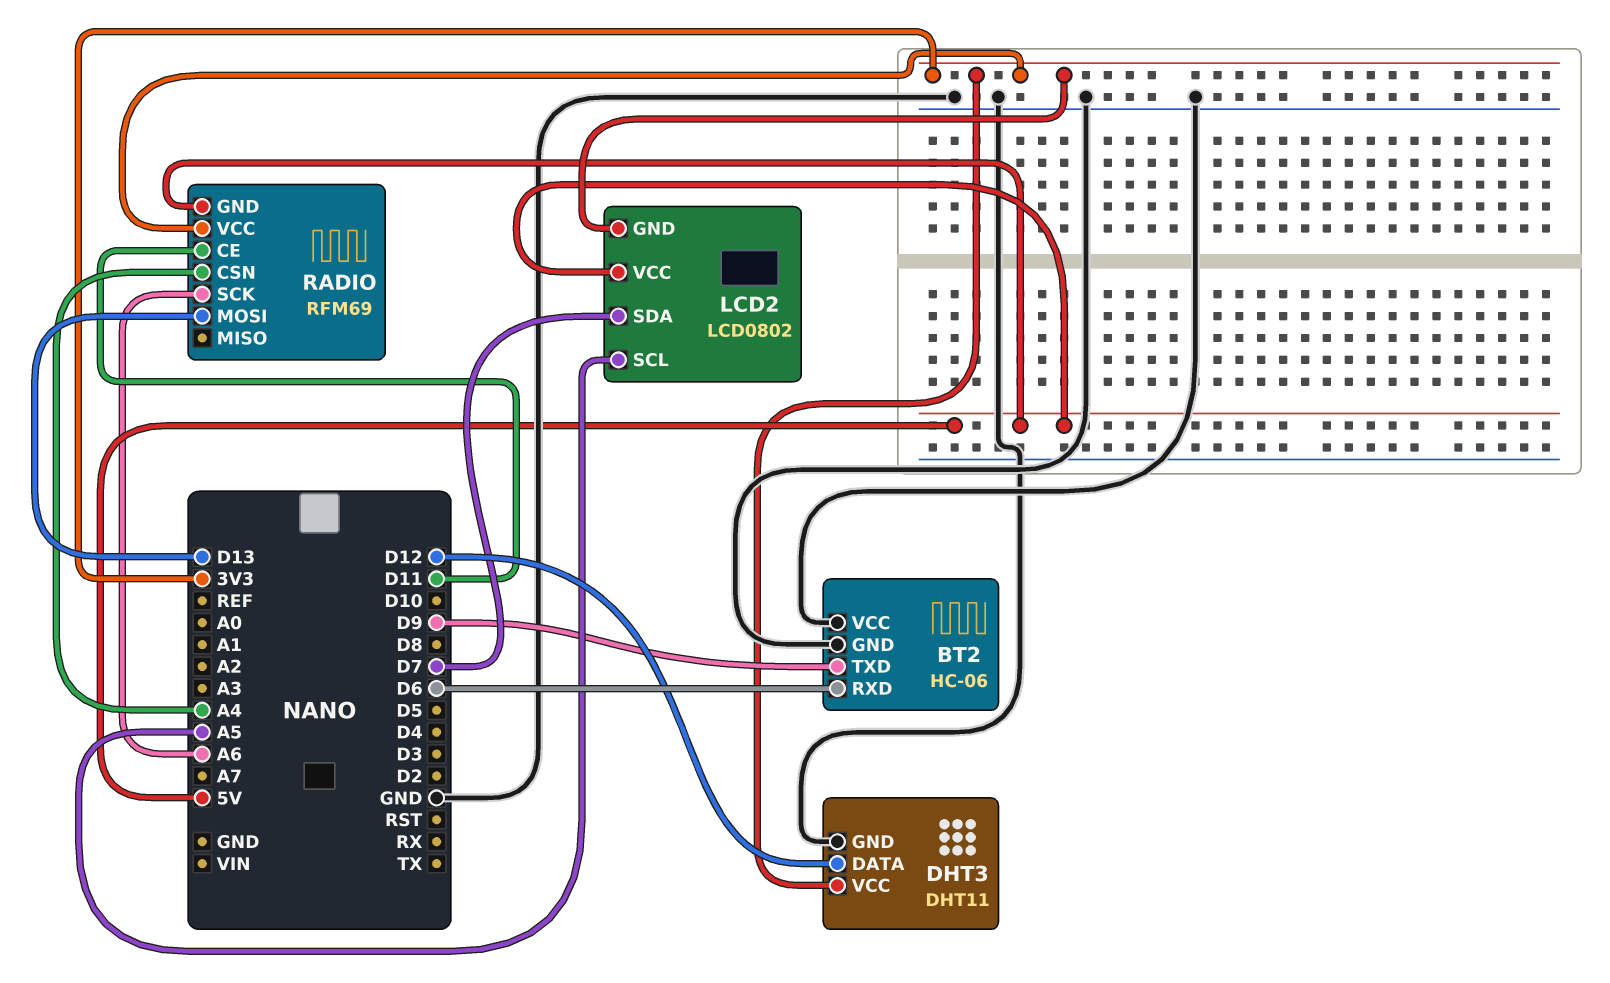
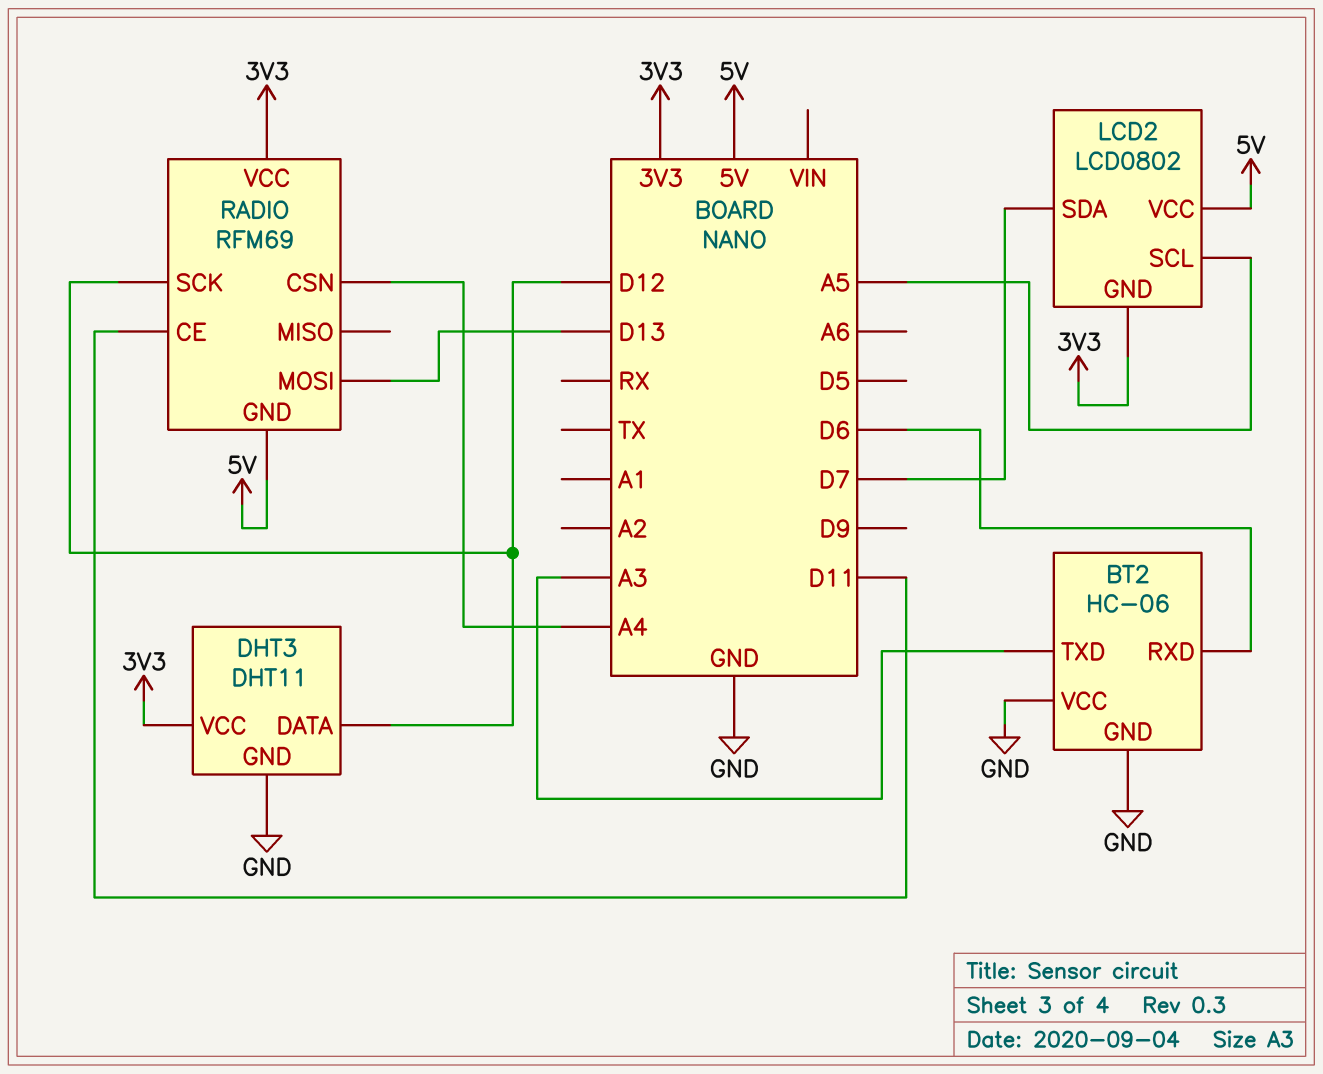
BT2 pin TXD: D9 -> A3
RADIO pin SCK: A6 -> D12

